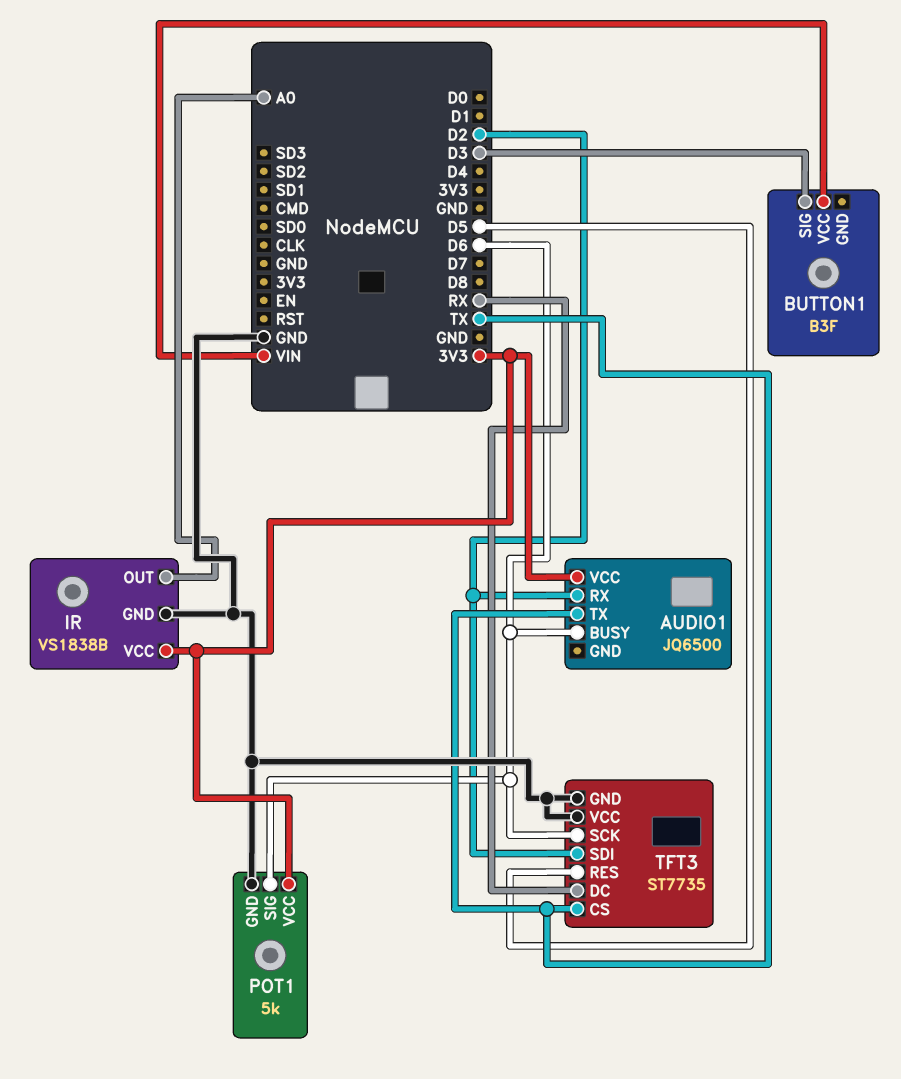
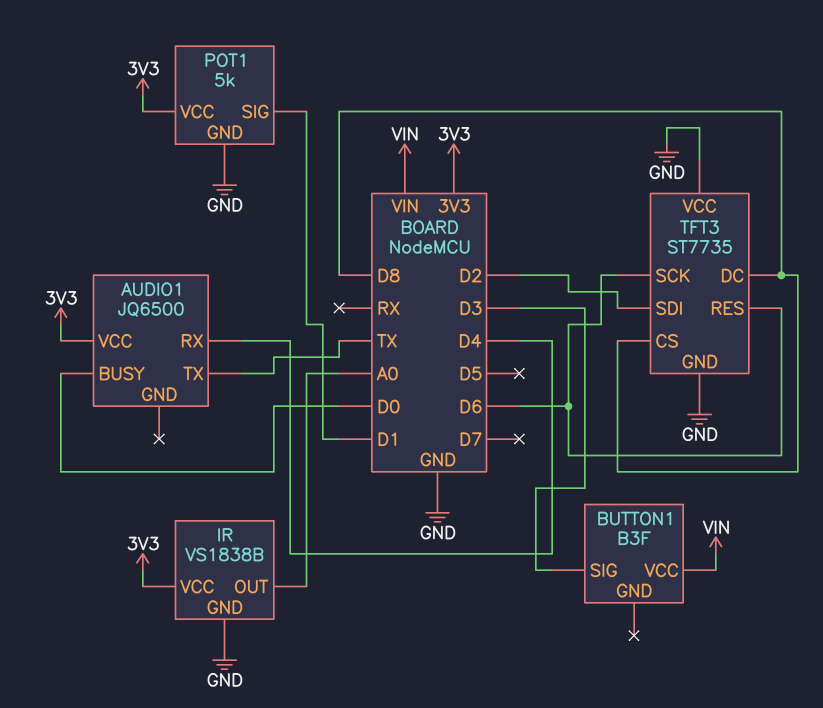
AUDIO1 pin BUSY: D6 -> D0
AUDIO1 pin RX: D2 -> D4
POT1 pin SIG: D6 -> D1
TFT3 pin CS: TX -> D8
TFT3 pin DC: RX -> D8
TFT3 pin RES: D5 -> D6

